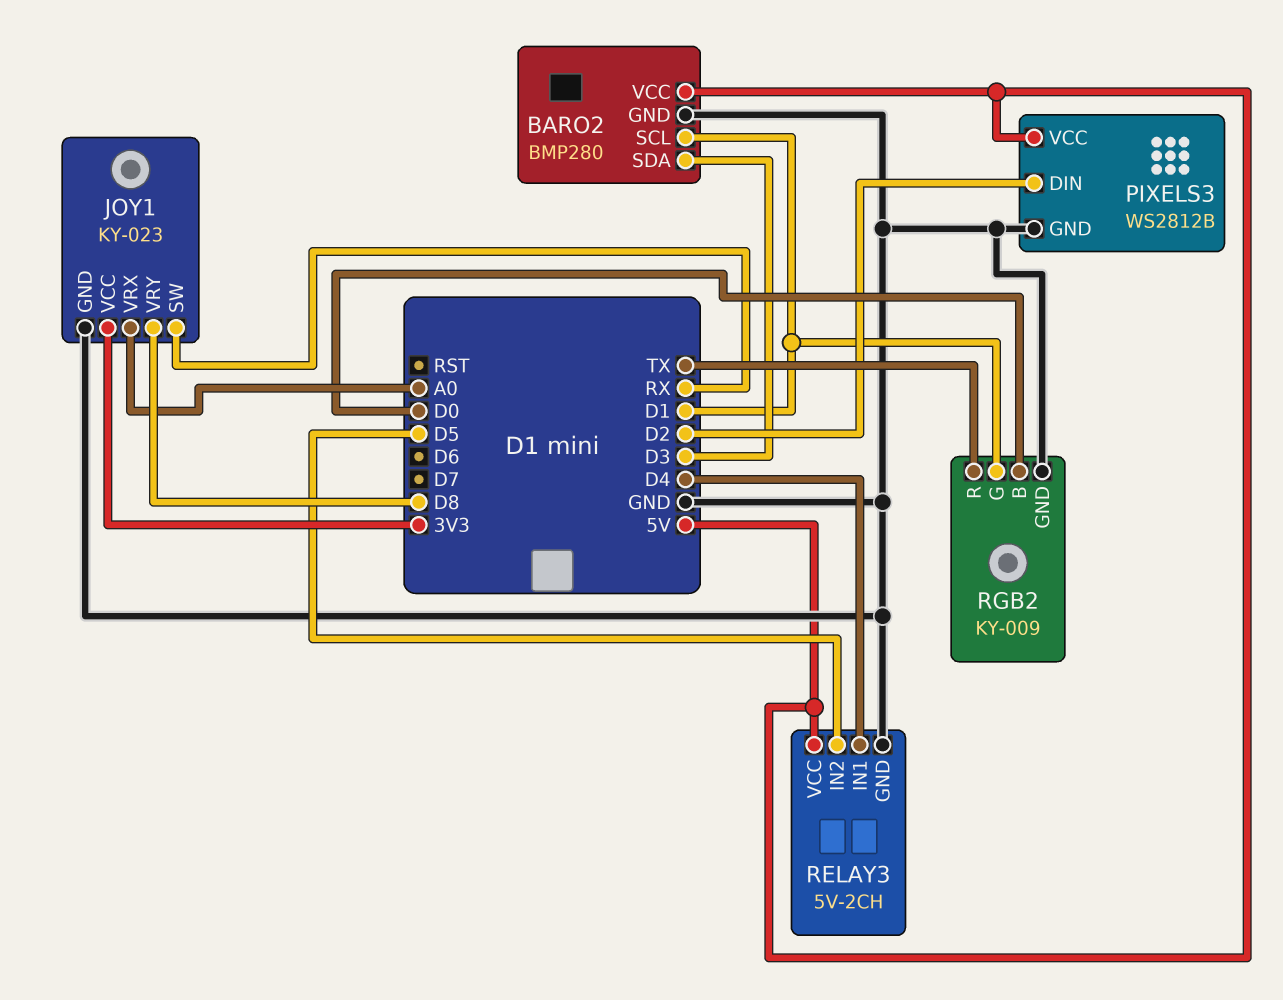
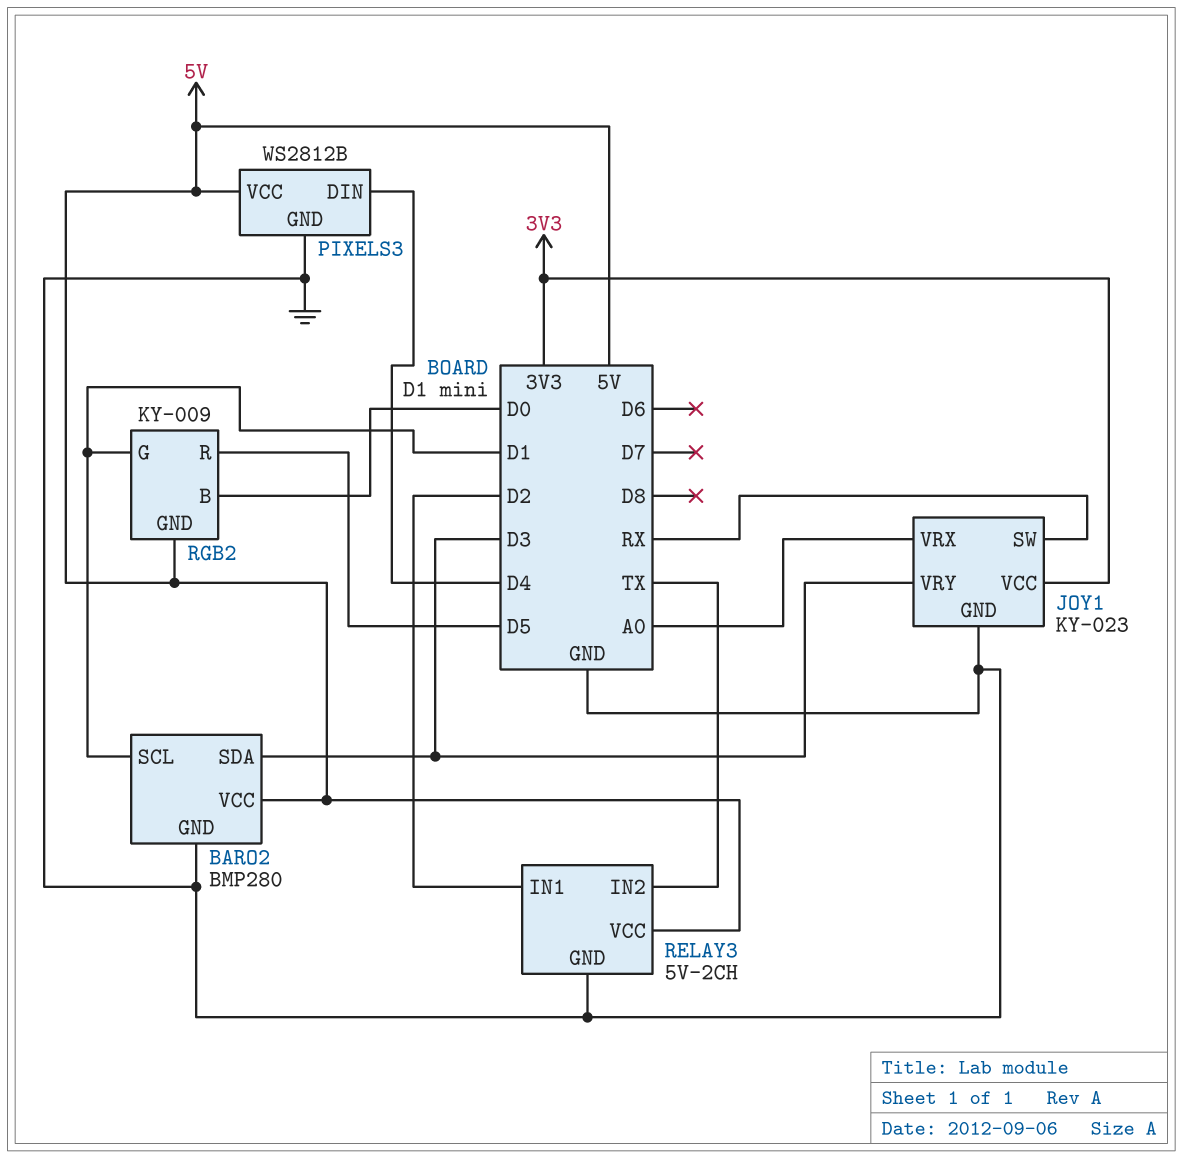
JOY1 pin VRY: D8 -> D3
PIXELS3 pin DIN: D2 -> D4
RELAY3 pin IN1: D4 -> D2
RELAY3 pin IN2: D5 -> TX
RGB2 pin GND: GND -> 5V
RGB2 pin R: TX -> D5

